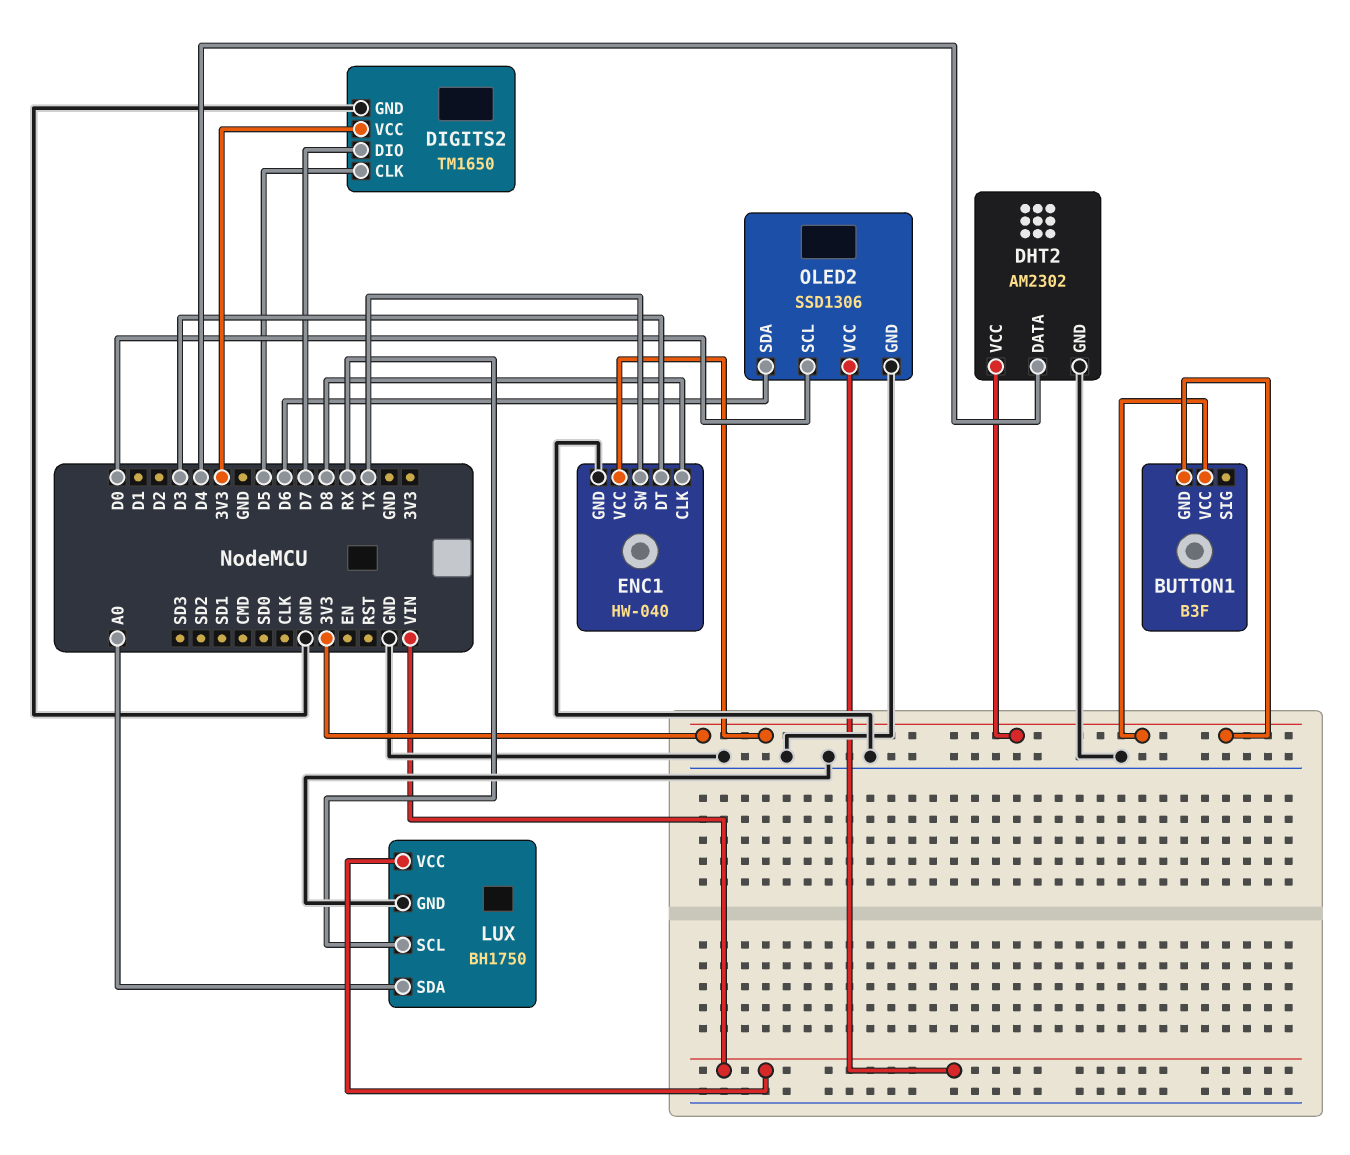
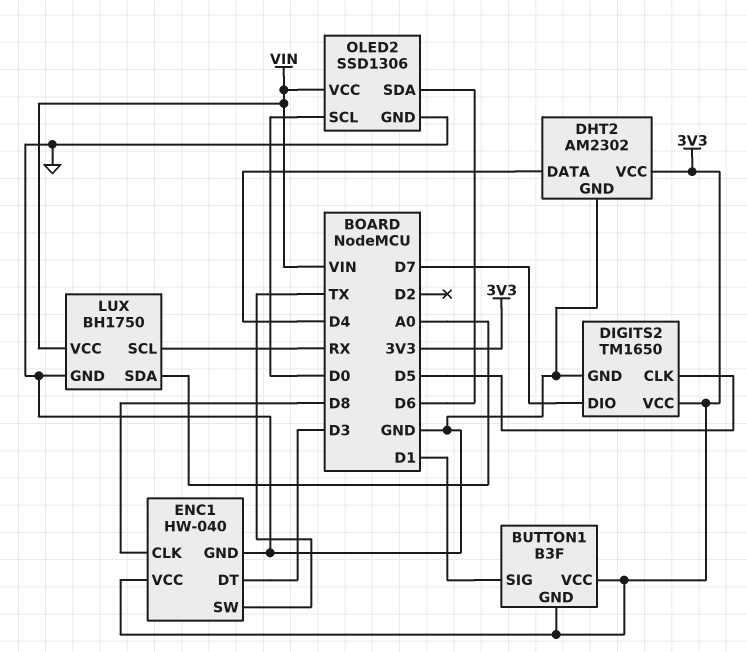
BUTTON1 pin SIG: none -> D1

